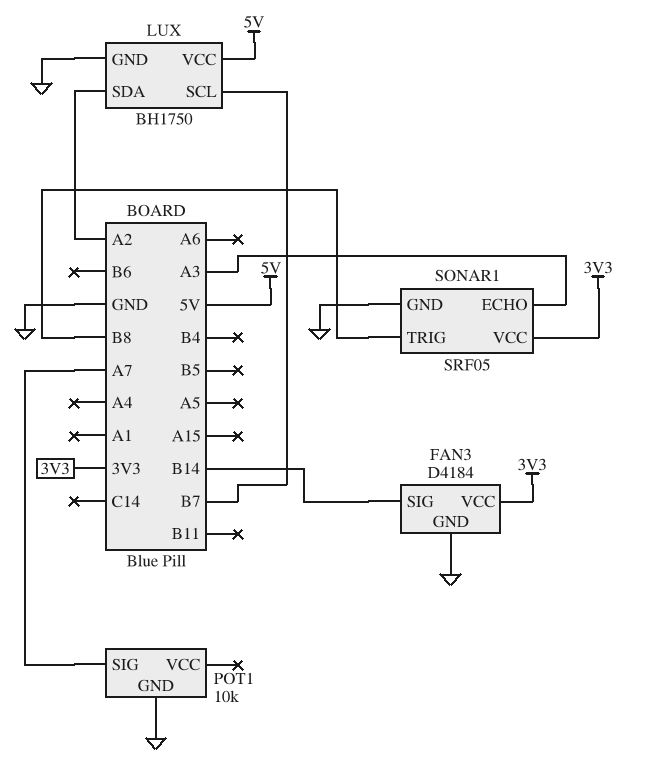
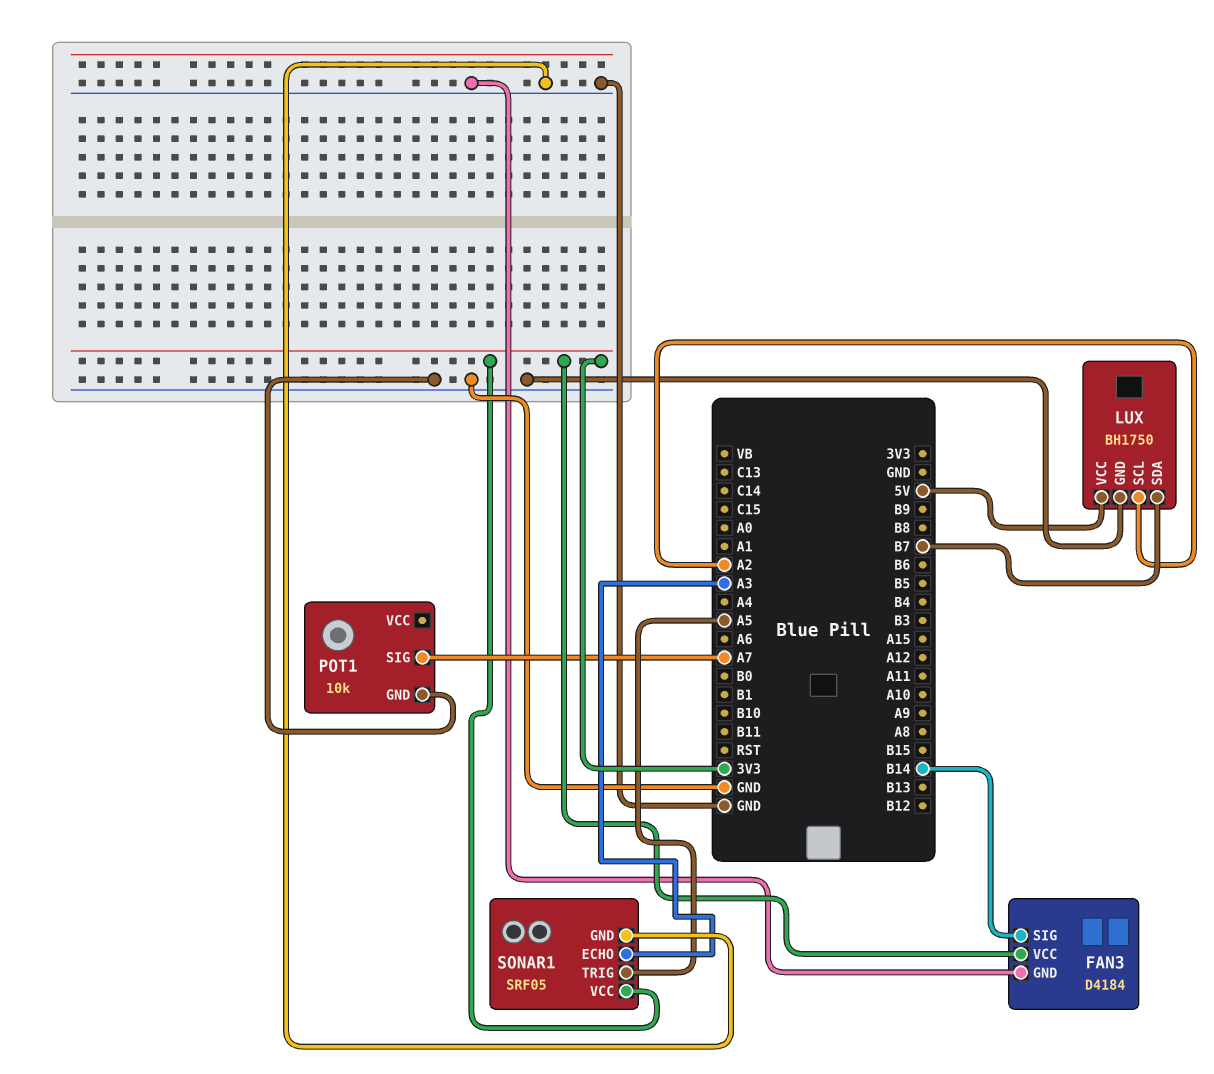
LUX pin SCL: B7 -> A2
LUX pin SDA: A2 -> B7
SONAR1 pin TRIG: B8 -> A5

